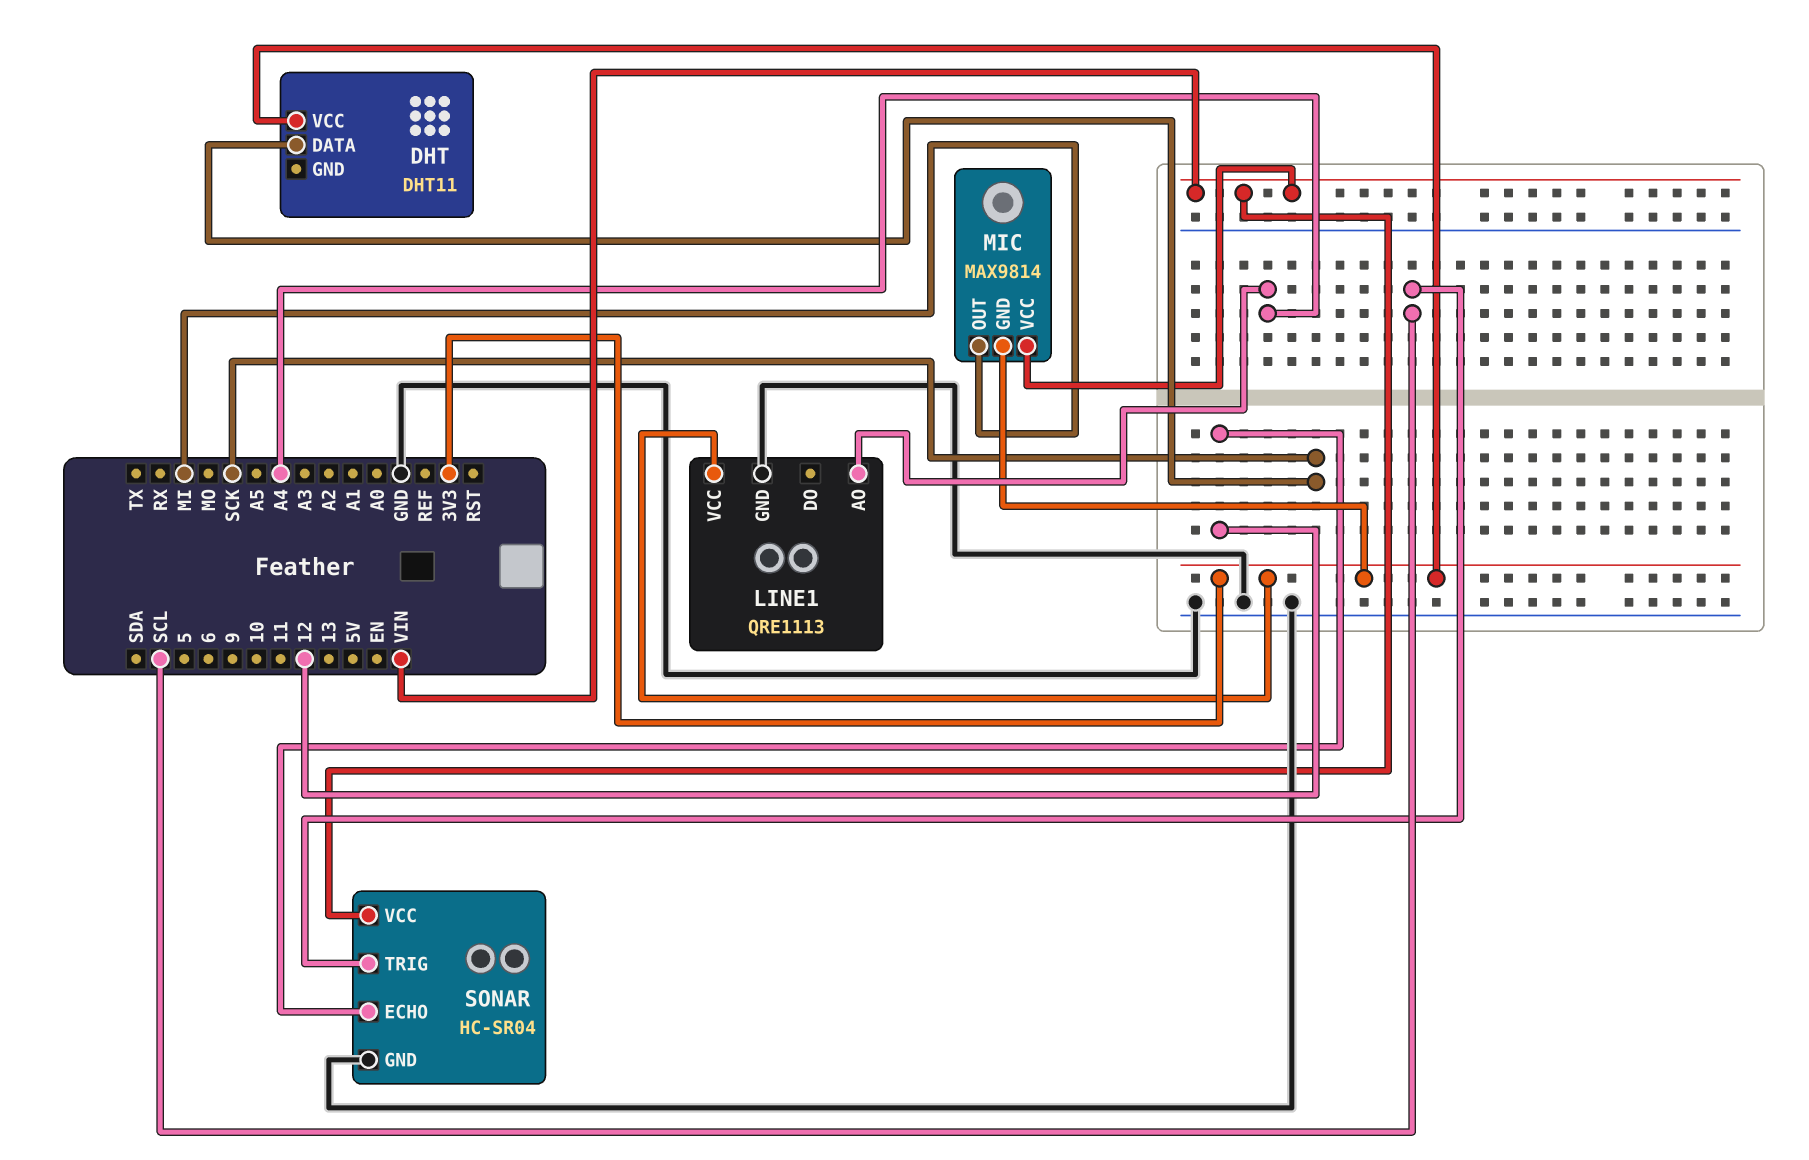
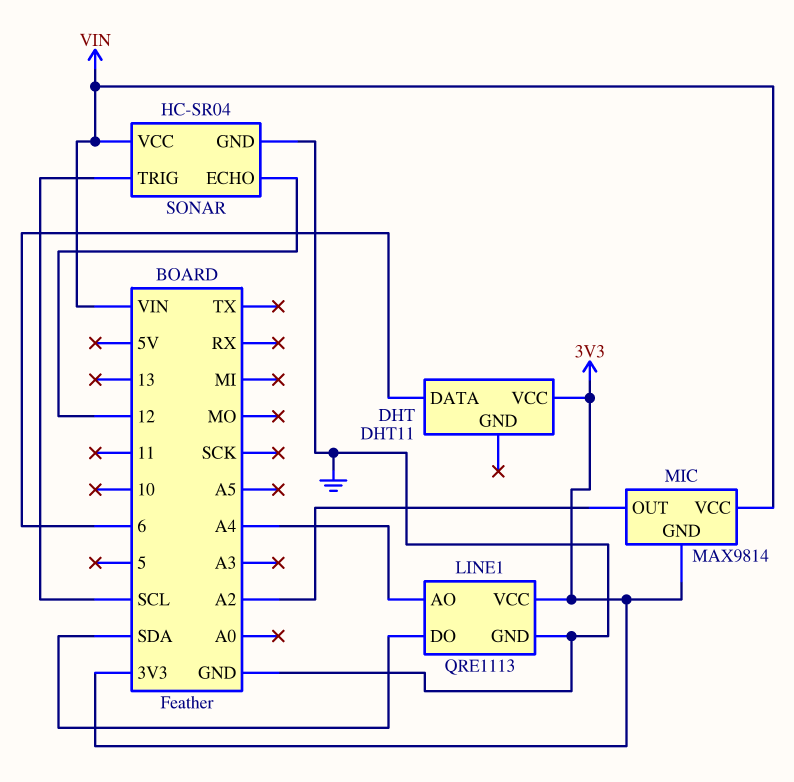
DHT pin DATA: SCK -> 6
LINE1 pin DO: none -> SDA
MIC pin OUT: MI -> A2

